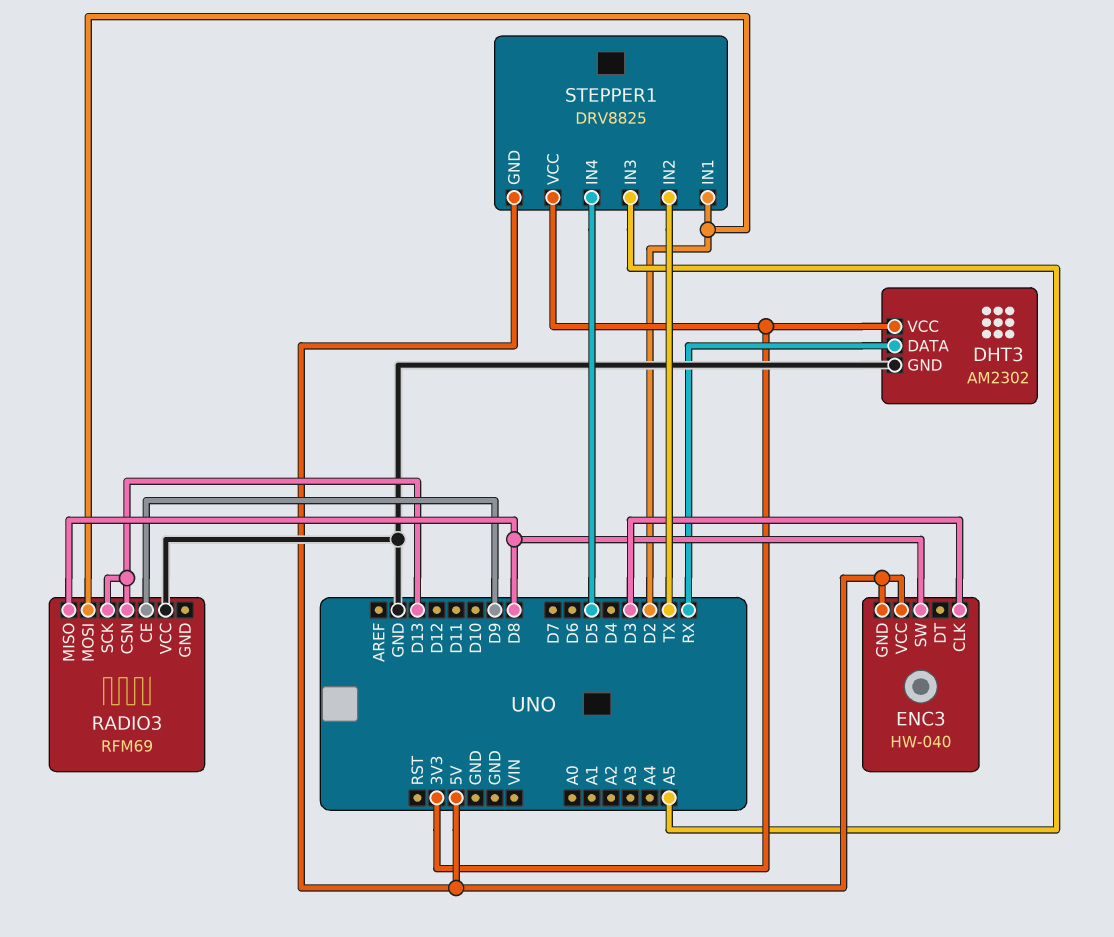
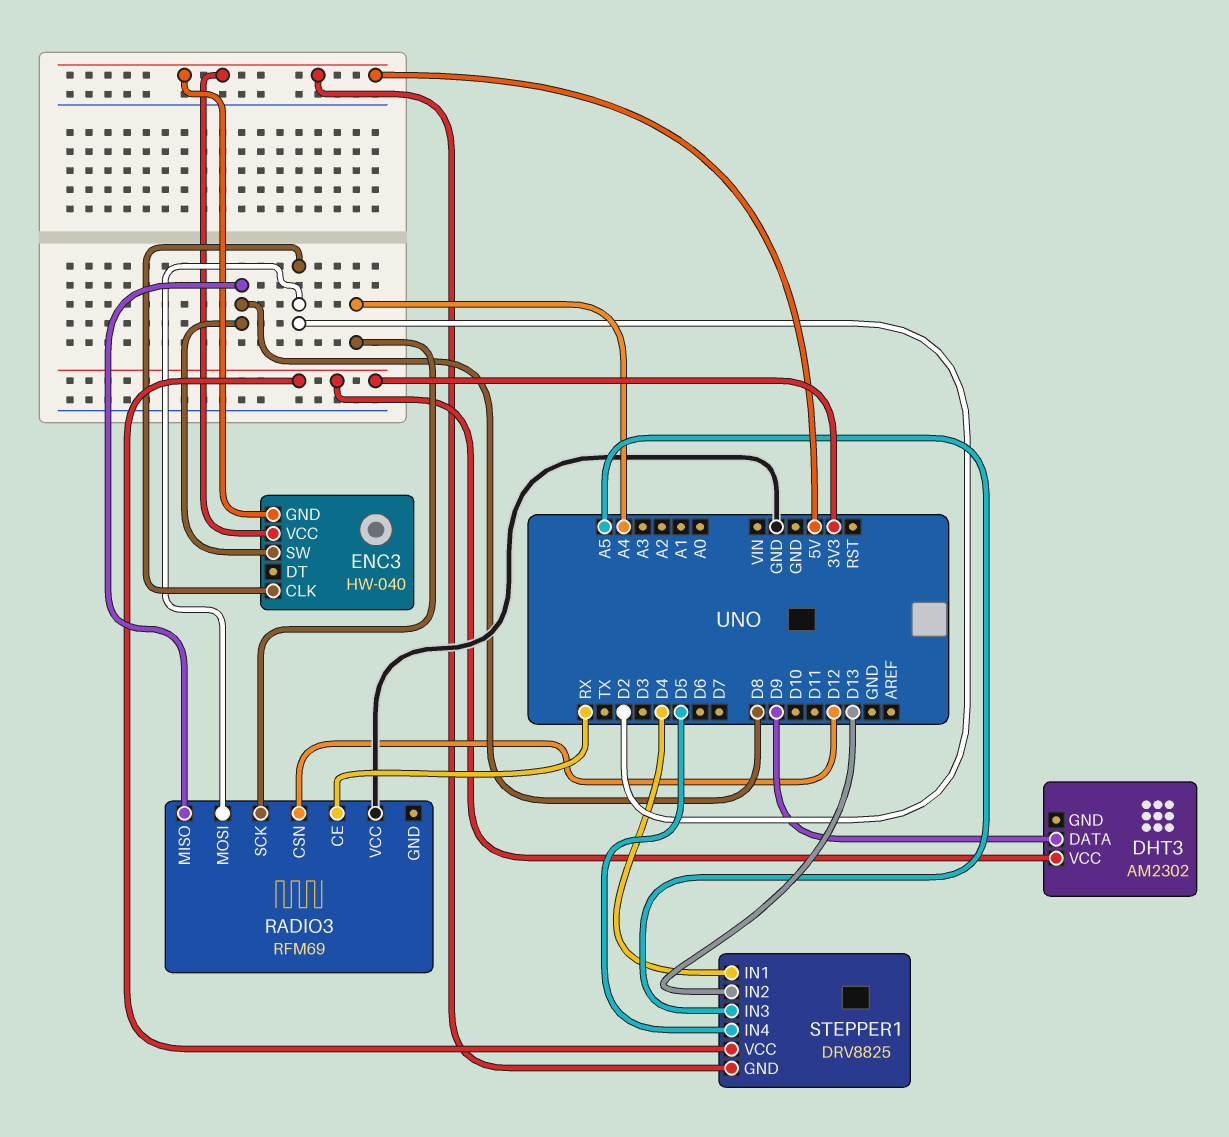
DHT3 pin DATA: RX -> D9
DHT3 pin GND: GND -> none
ENC3 pin CLK: D3 -> D2
RADIO3 pin CE: D9 -> RX
RADIO3 pin CSN: D13 -> D12
RADIO3 pin SCK: D13 -> A4
STEPPER1 pin IN1: D2 -> D4
STEPPER1 pin IN2: TX -> D13

